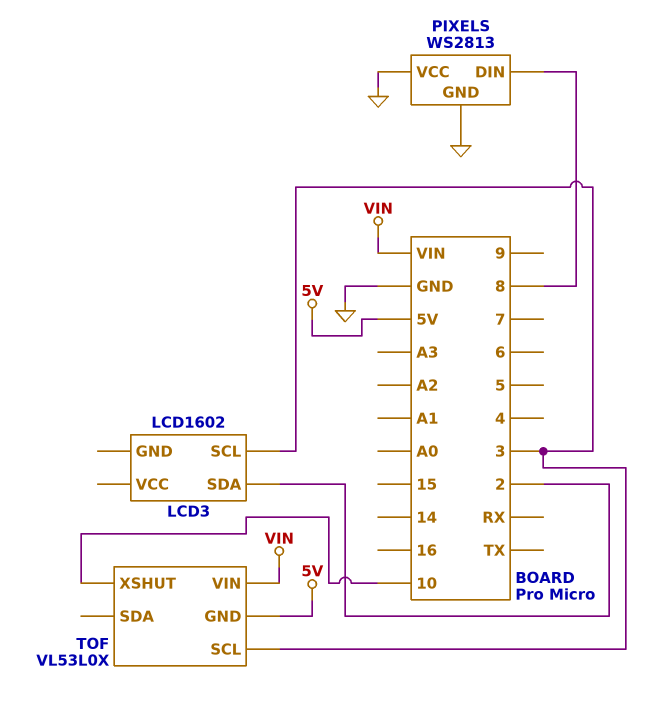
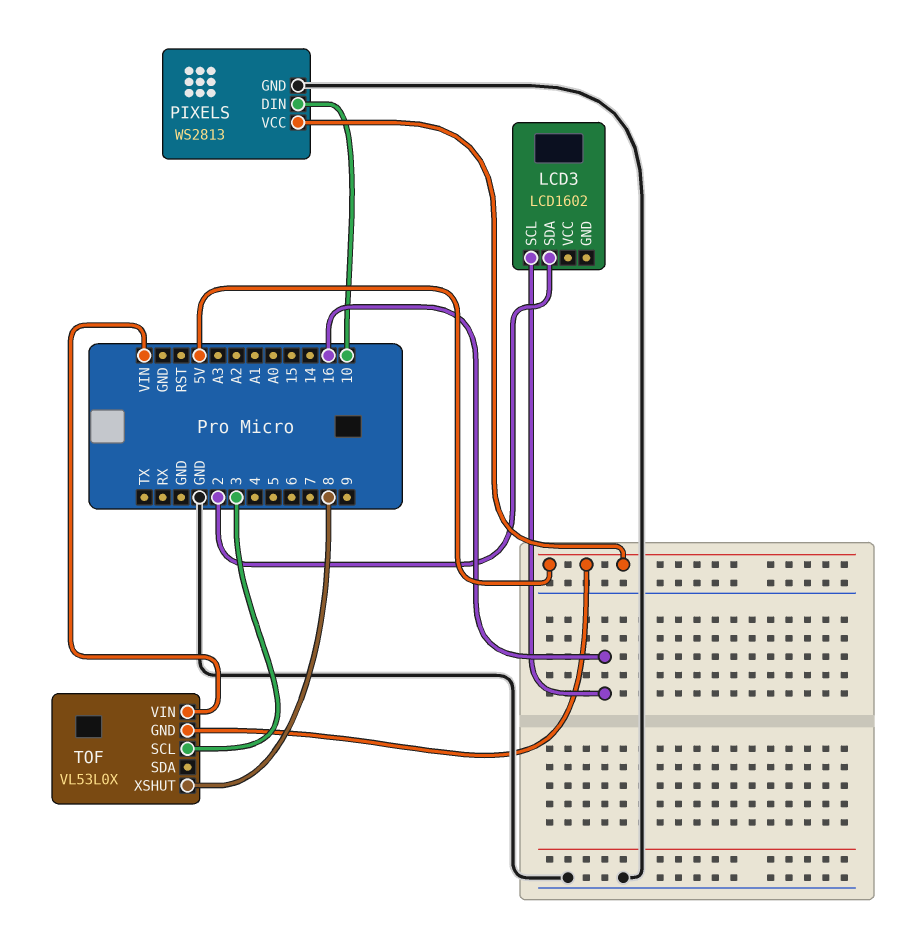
LCD3 pin SCL: 3 -> 16
PIXELS pin DIN: 8 -> 10
PIXELS pin VCC: GND -> 5V
TOF pin XSHUT: 10 -> 8

